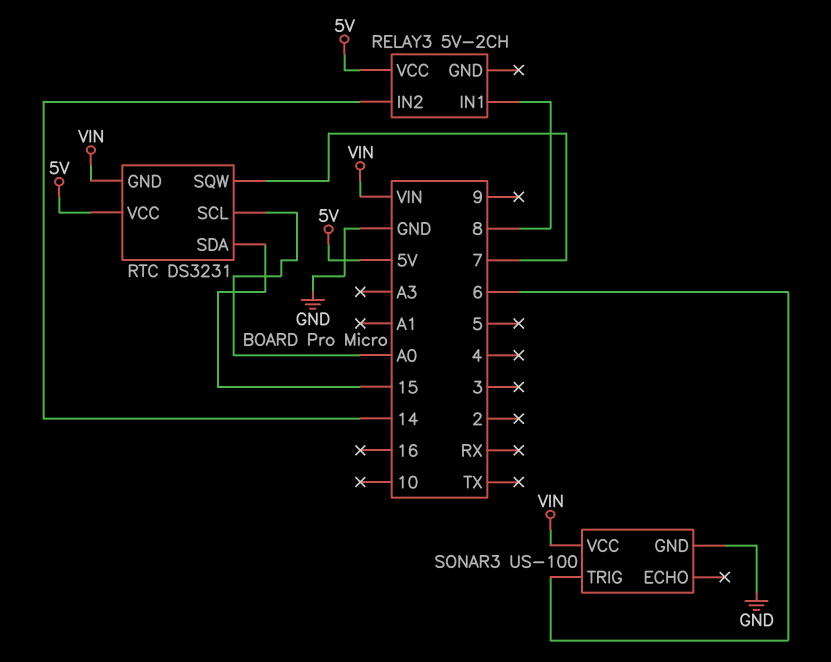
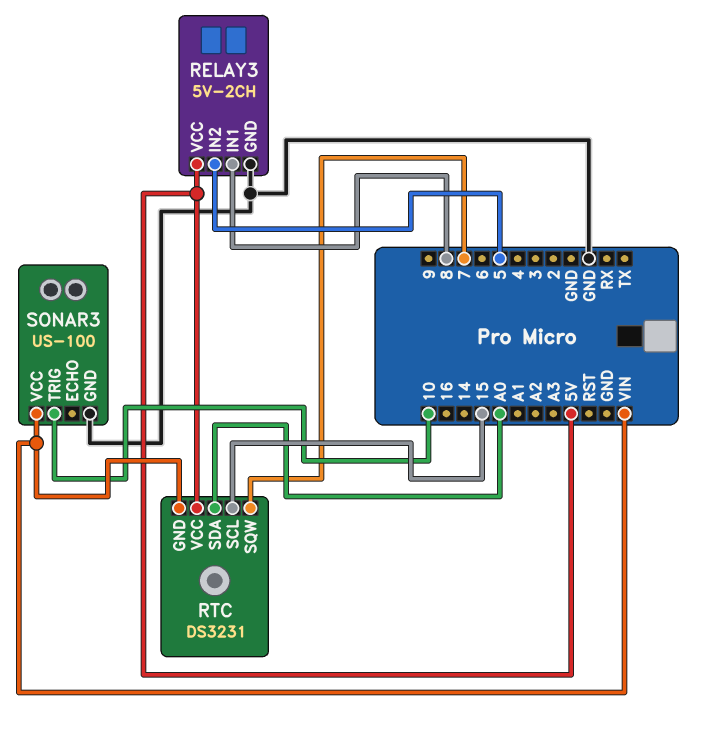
RELAY3 pin GND: none -> GND
RELAY3 pin IN2: 14 -> 5
RTC pin SCL: A0 -> 15
RTC pin SDA: 15 -> A0
SONAR3 pin TRIG: 6 -> 10

